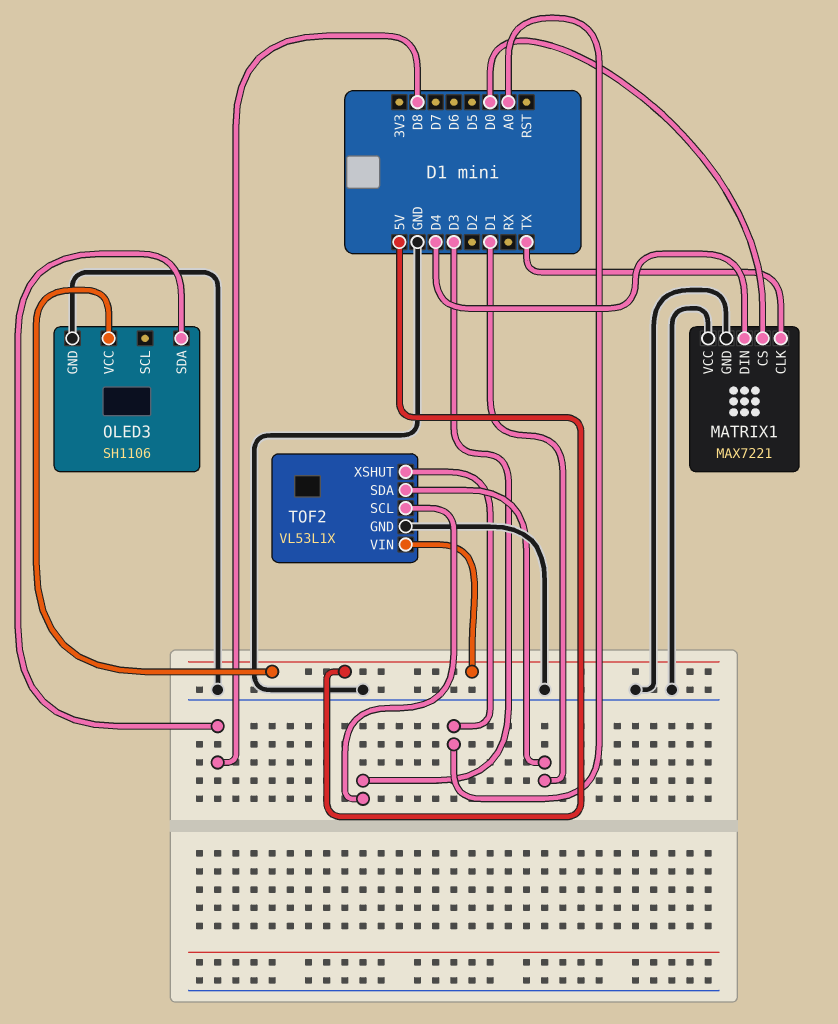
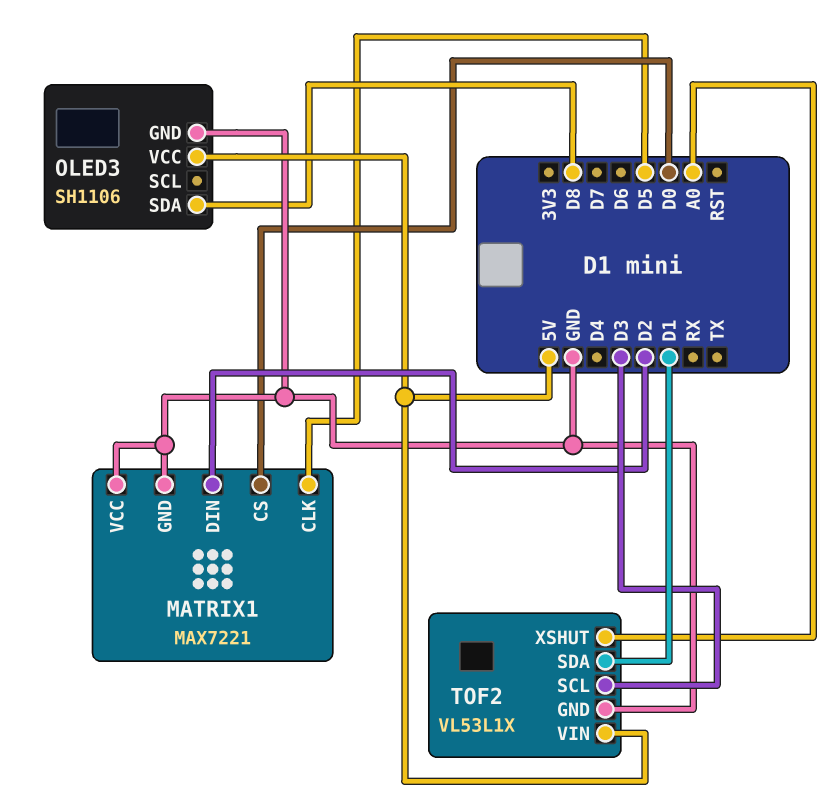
MATRIX1 pin CLK: TX -> D5
MATRIX1 pin DIN: D4 -> D2

